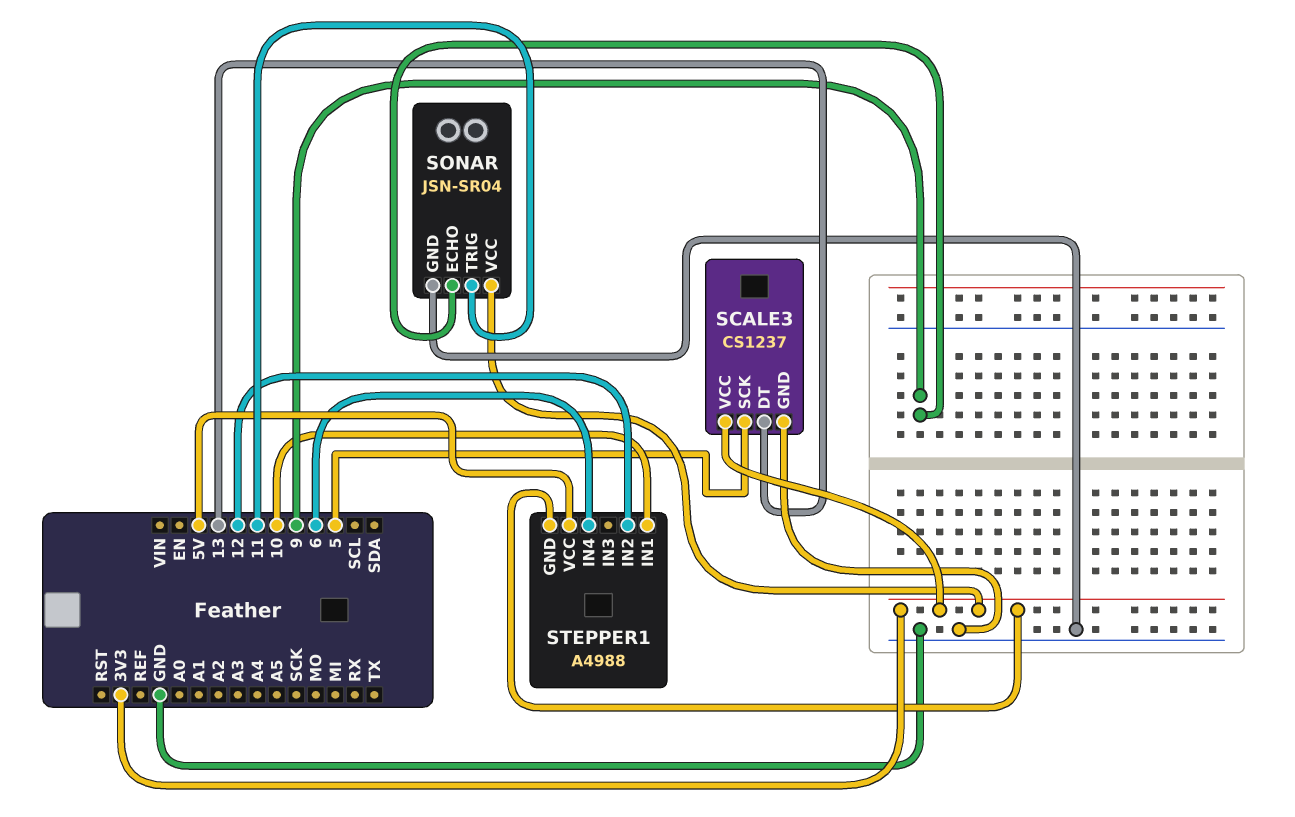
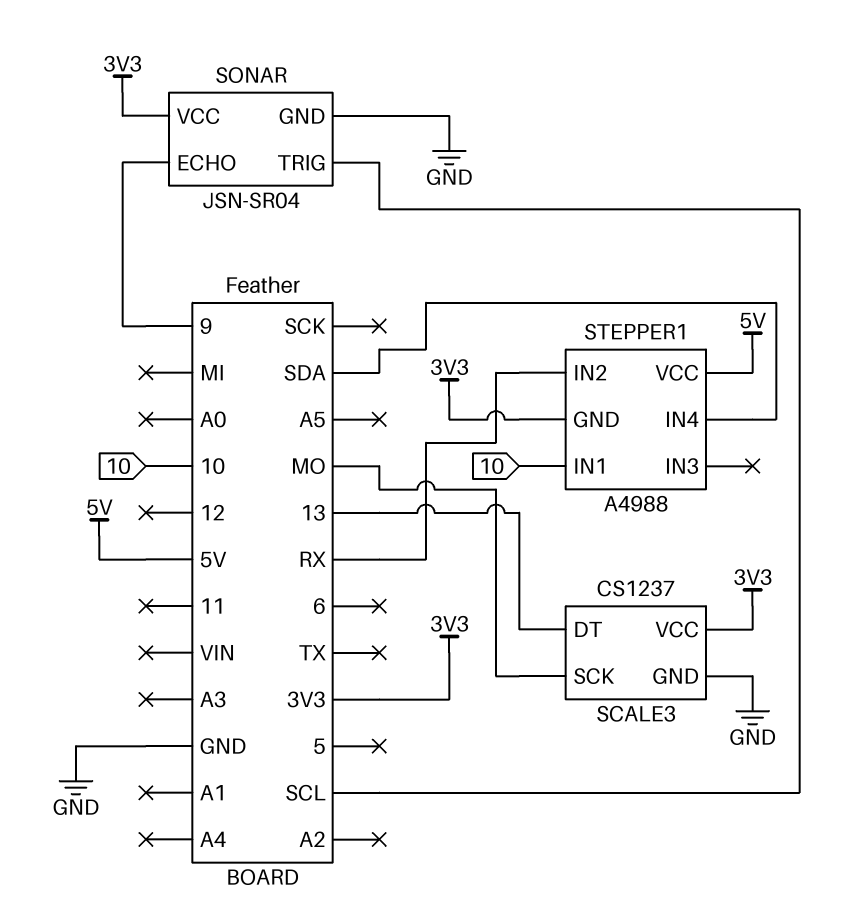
SCALE3 pin SCK: 5 -> MO
SONAR pin TRIG: 11 -> SCL
STEPPER1 pin IN2: 12 -> RX
STEPPER1 pin IN4: 6 -> SDA

